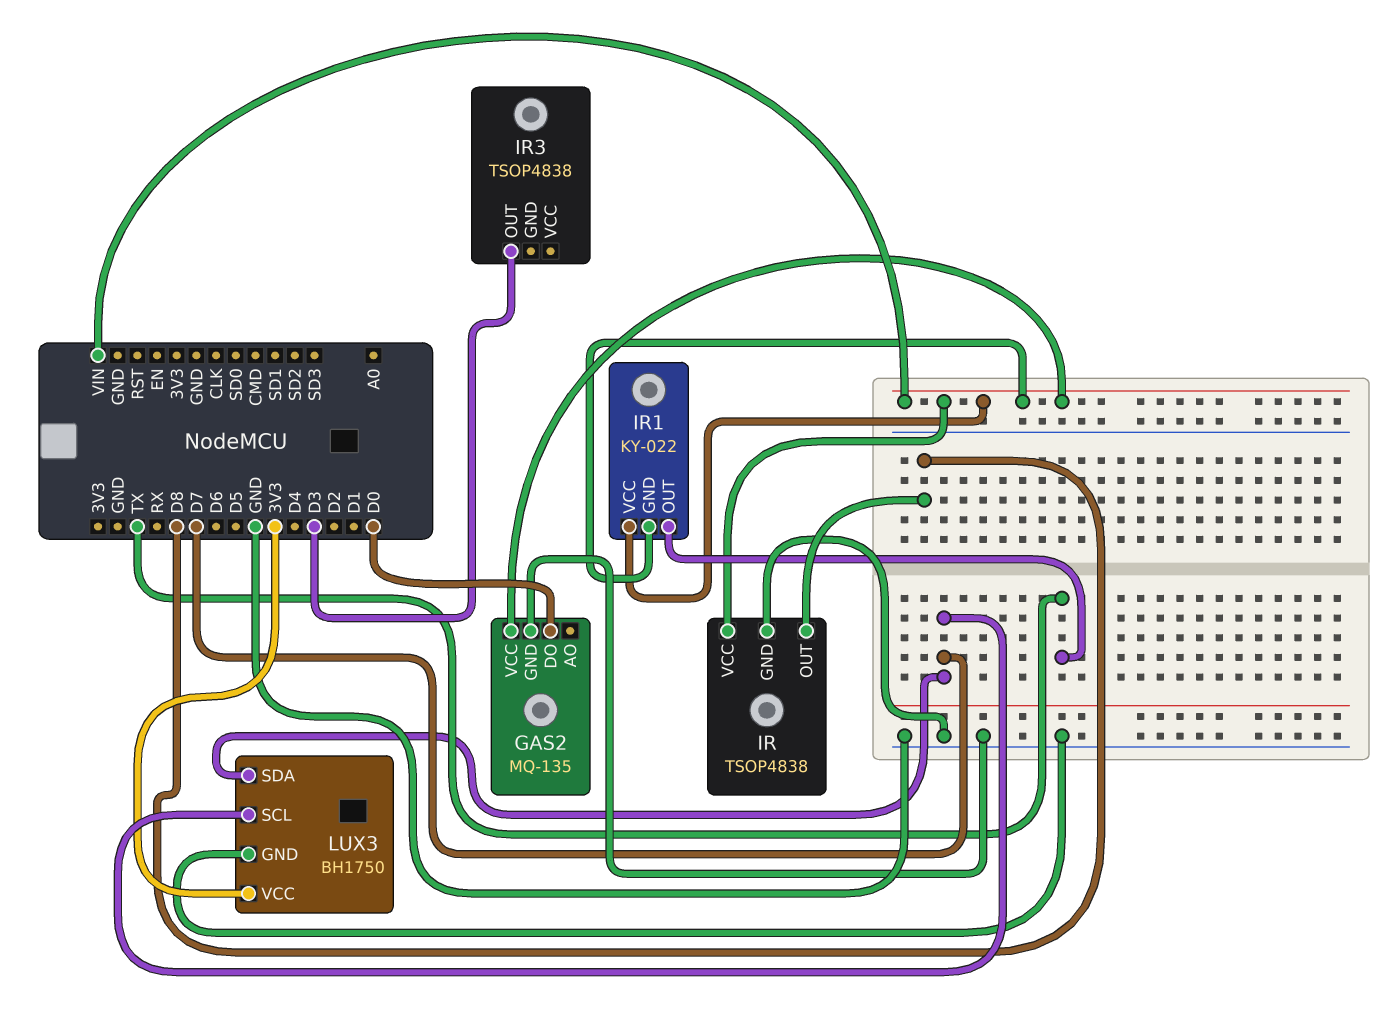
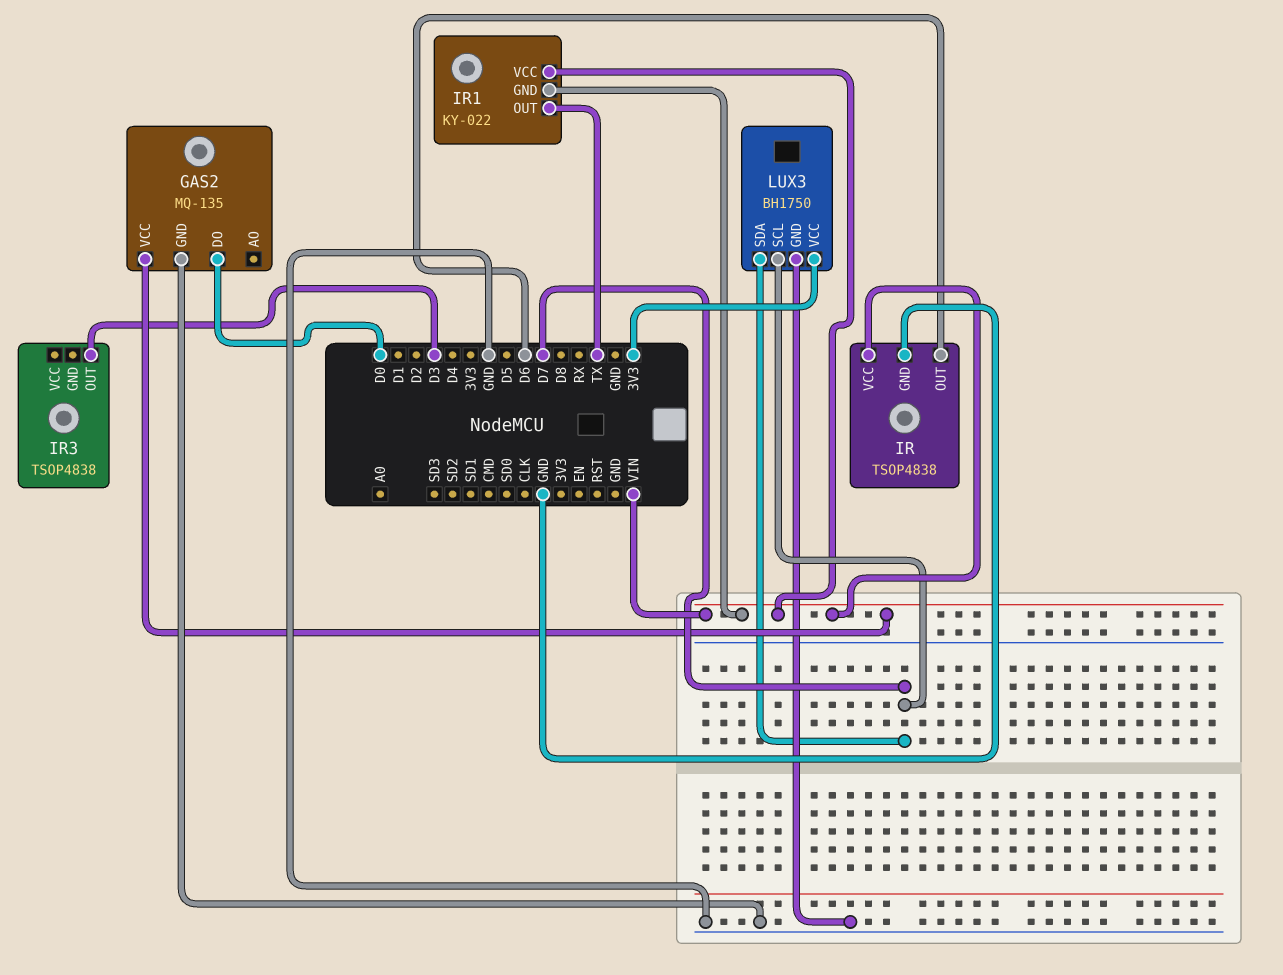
IR pin OUT: D8 -> D6

